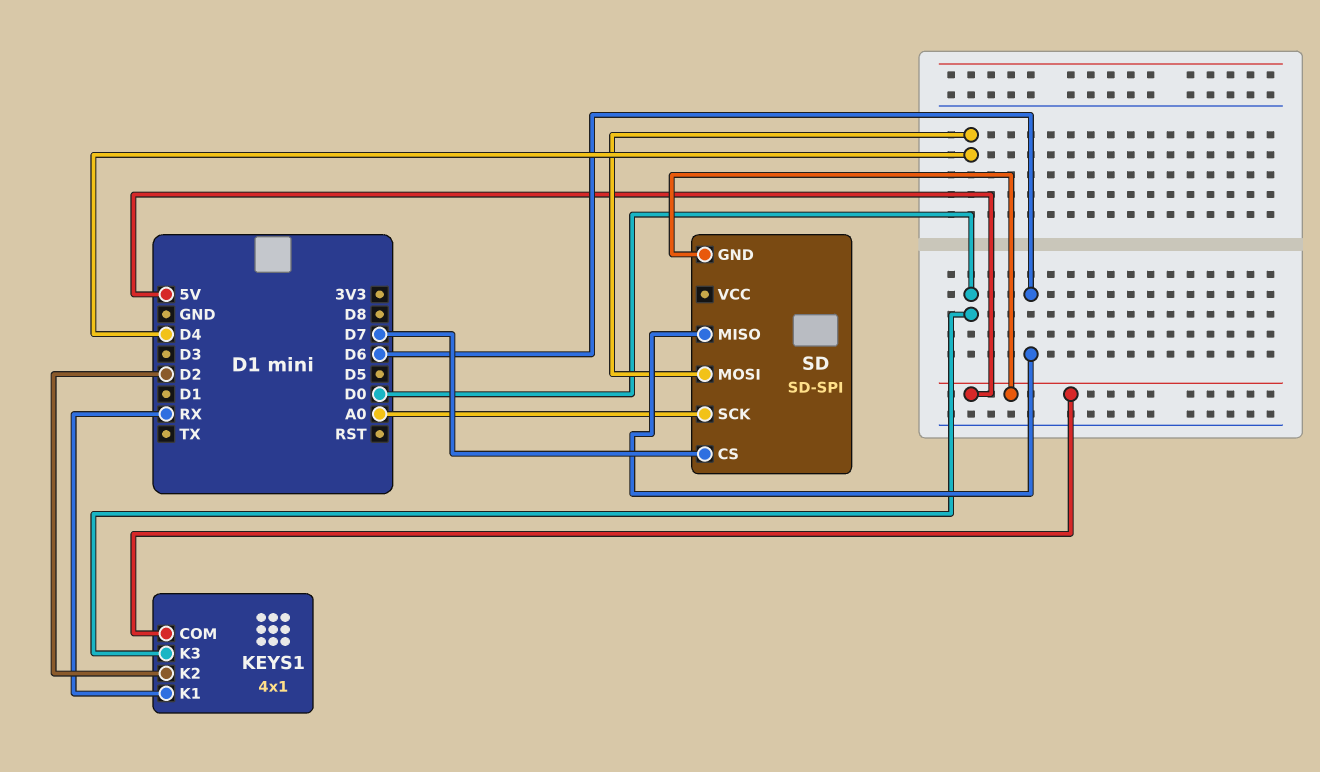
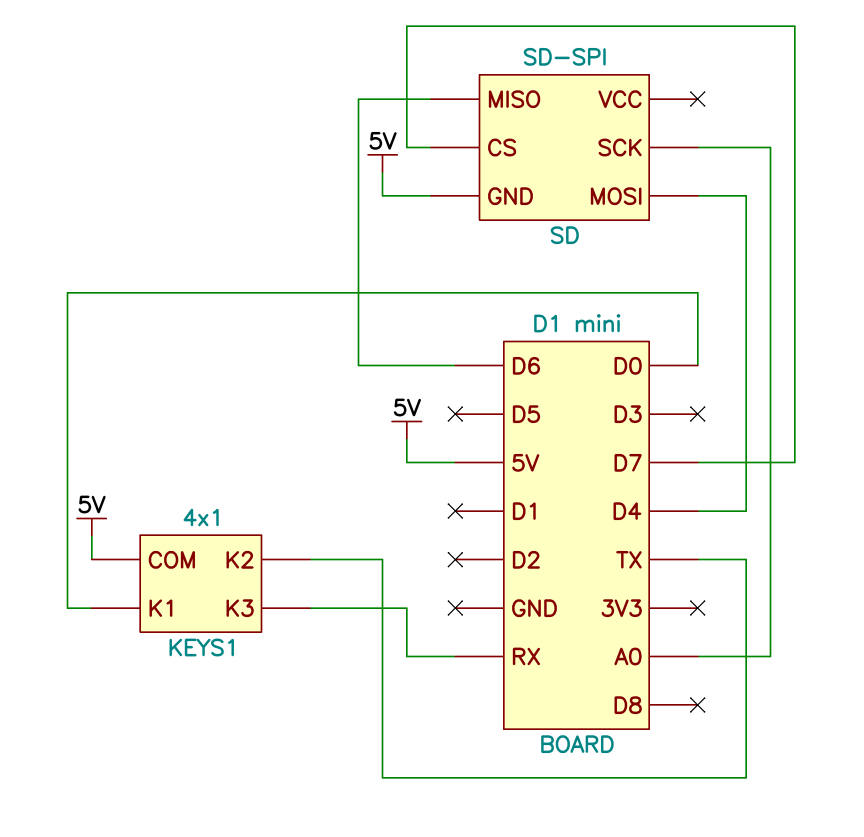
KEYS1 pin K1: RX -> D0
KEYS1 pin K2: D2 -> TX
KEYS1 pin K3: D0 -> RX

